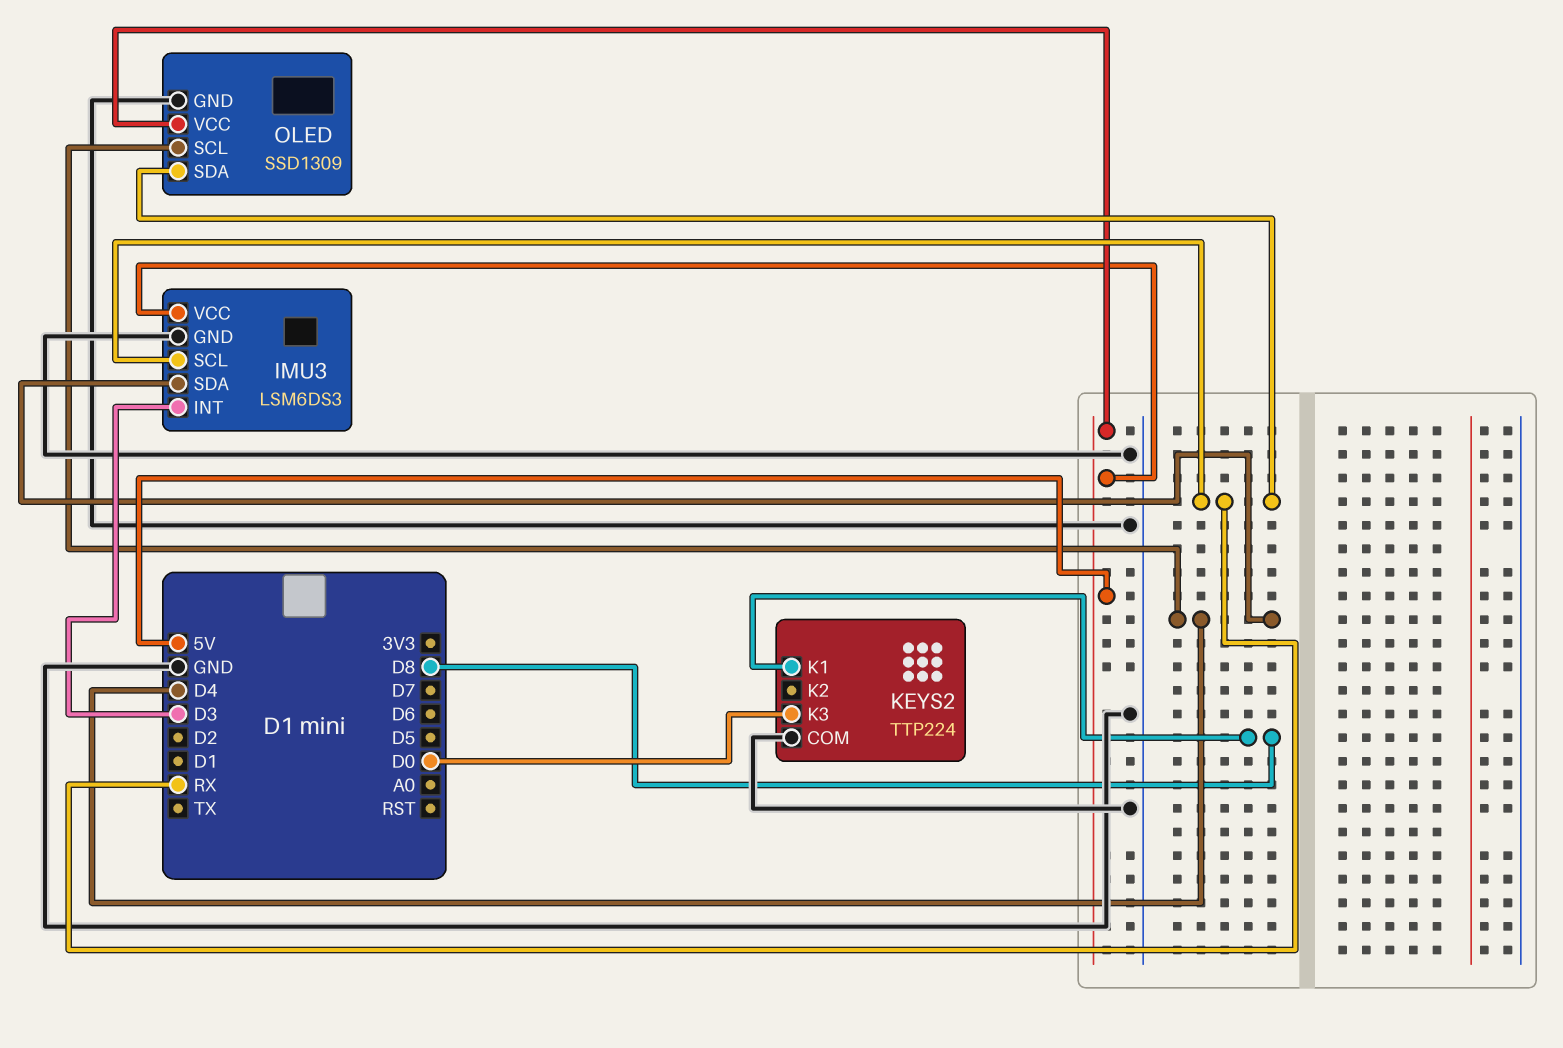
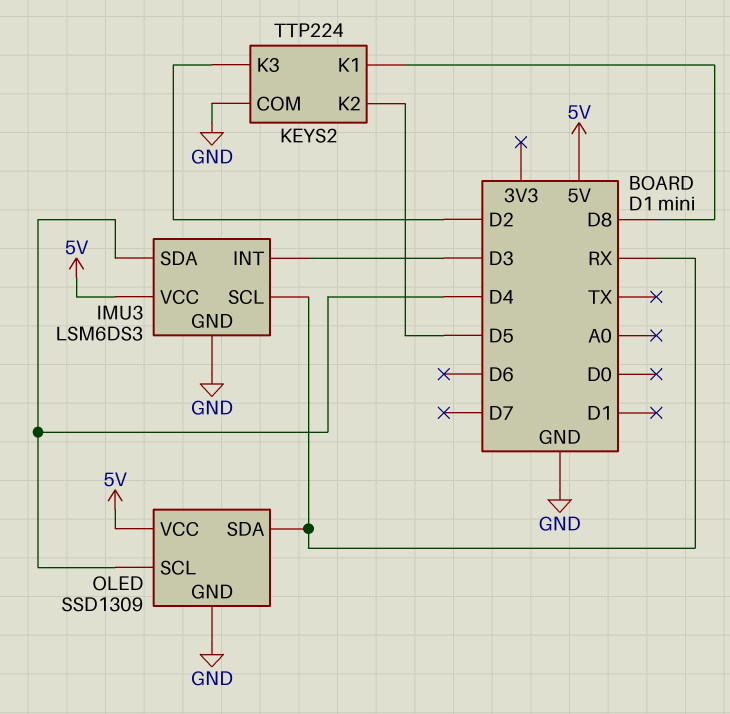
KEYS2 pin K2: none -> D5
KEYS2 pin K3: D0 -> D2

